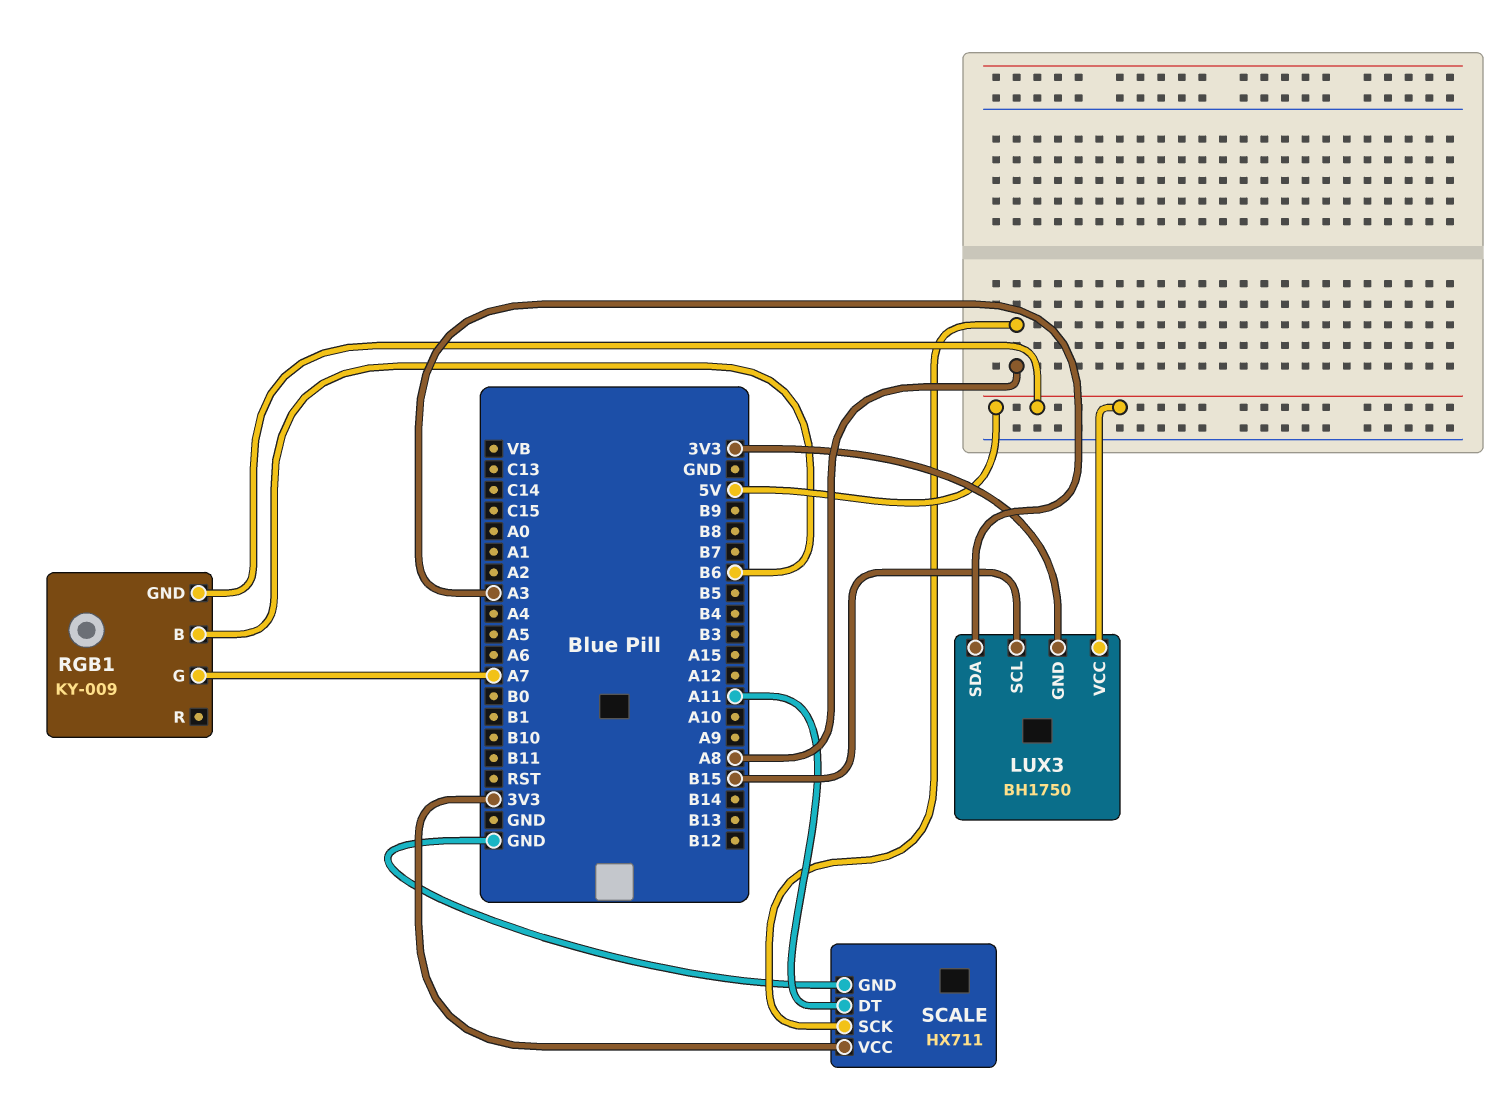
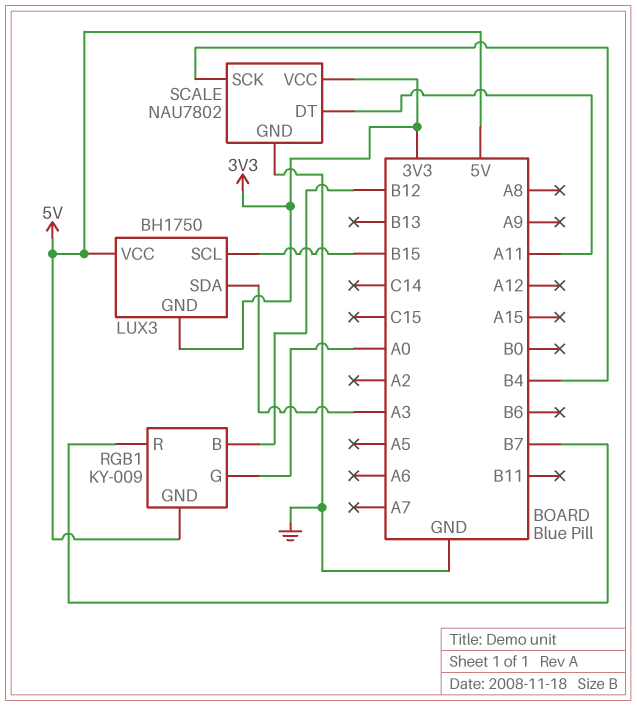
RGB1 pin B: B6 -> B12
RGB1 pin G: A7 -> A0
RGB1 pin R: none -> B7
SCALE: HX711 -> NAU7802
SCALE pin SCK: A8 -> B4

